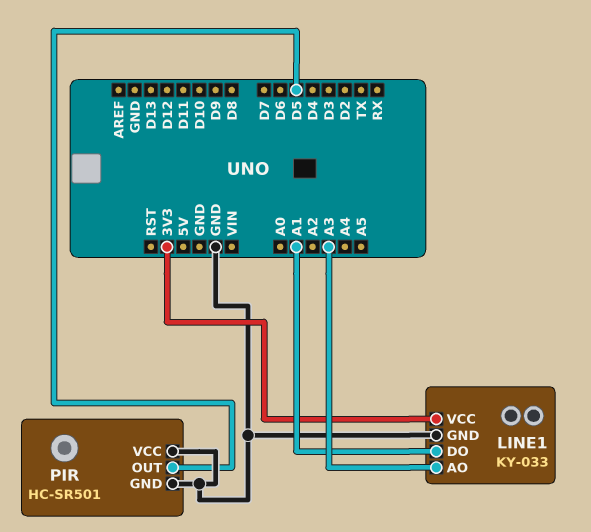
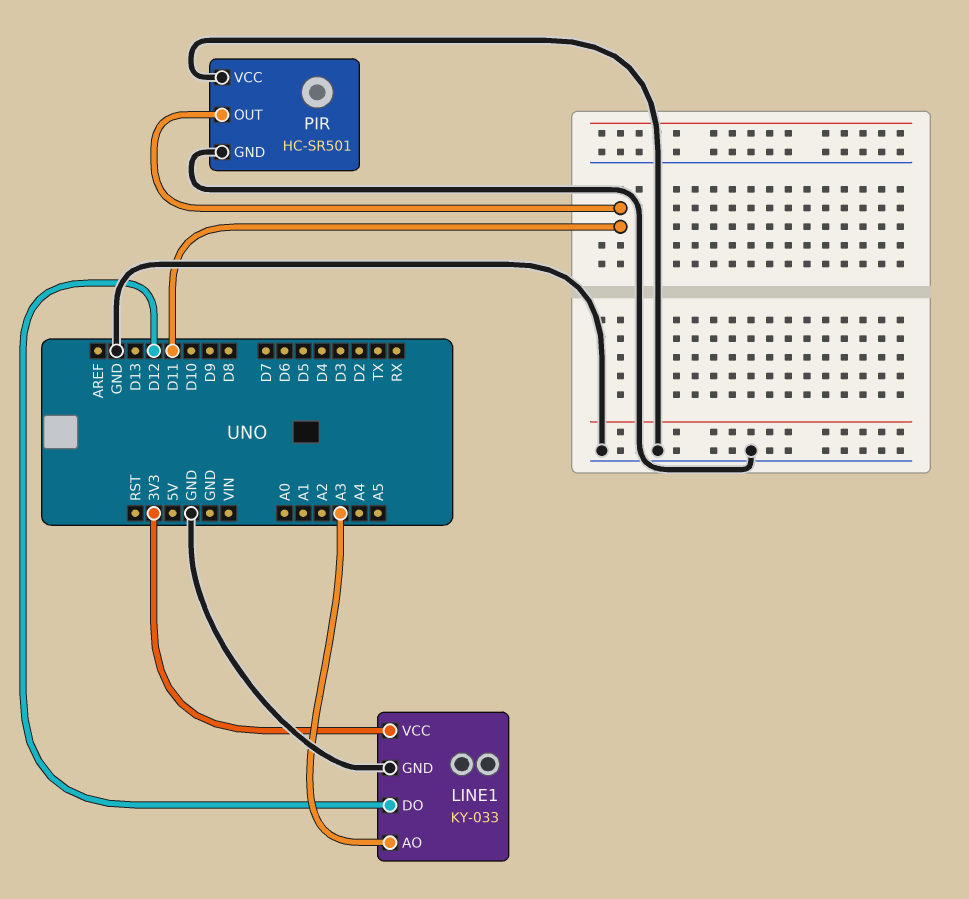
LINE1 pin DO: A1 -> D12
PIR pin OUT: D5 -> D11

